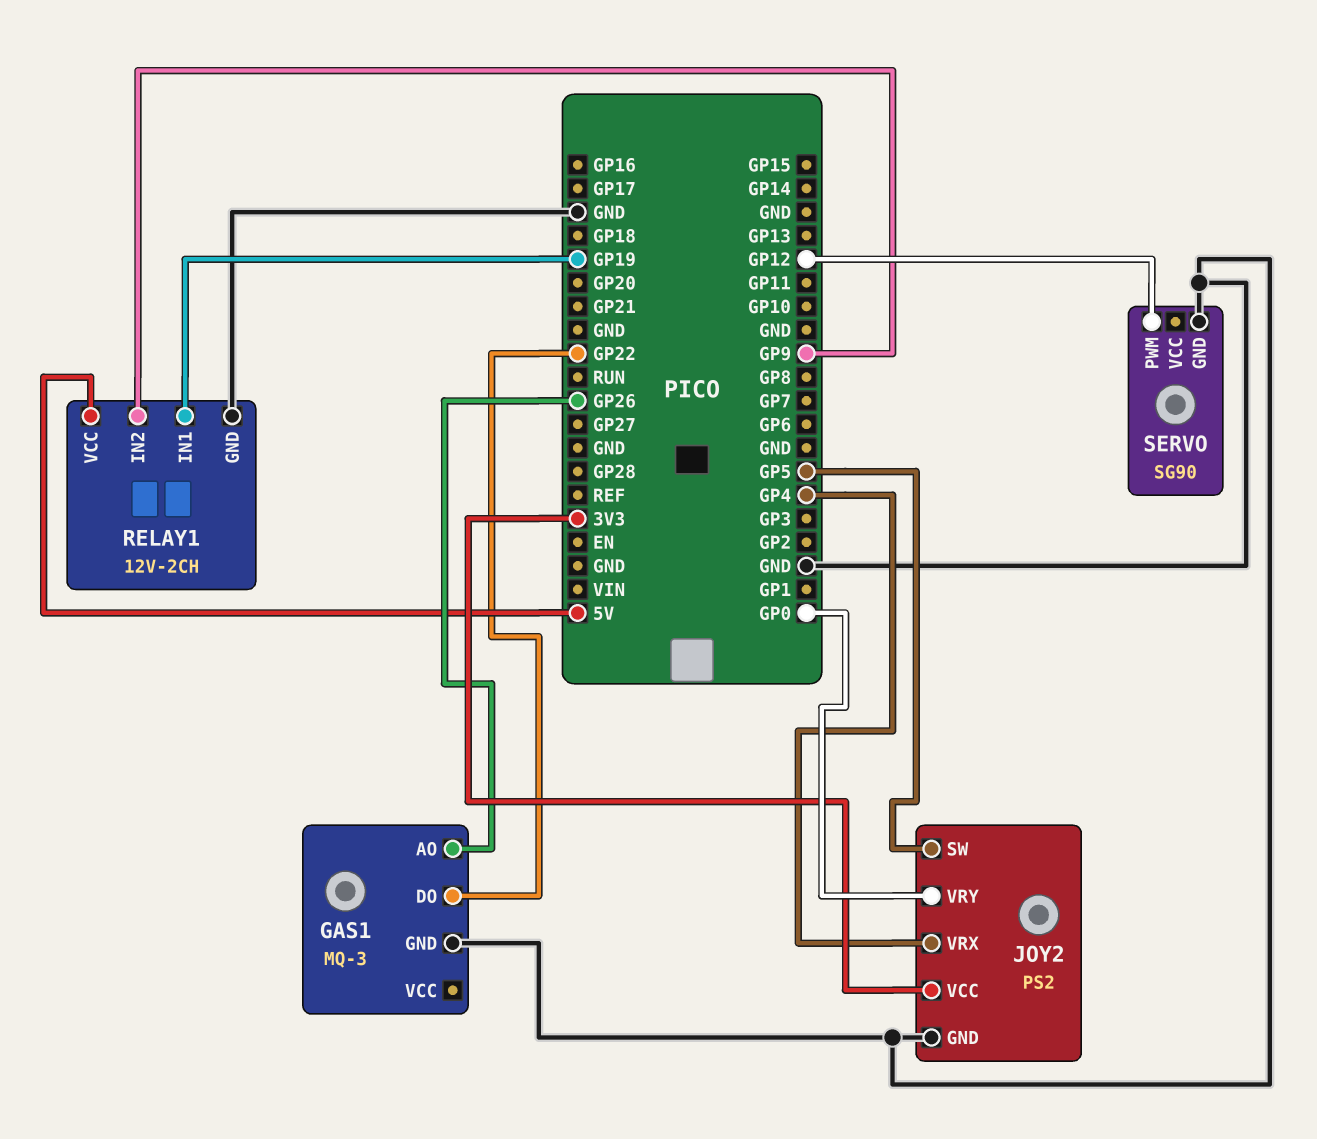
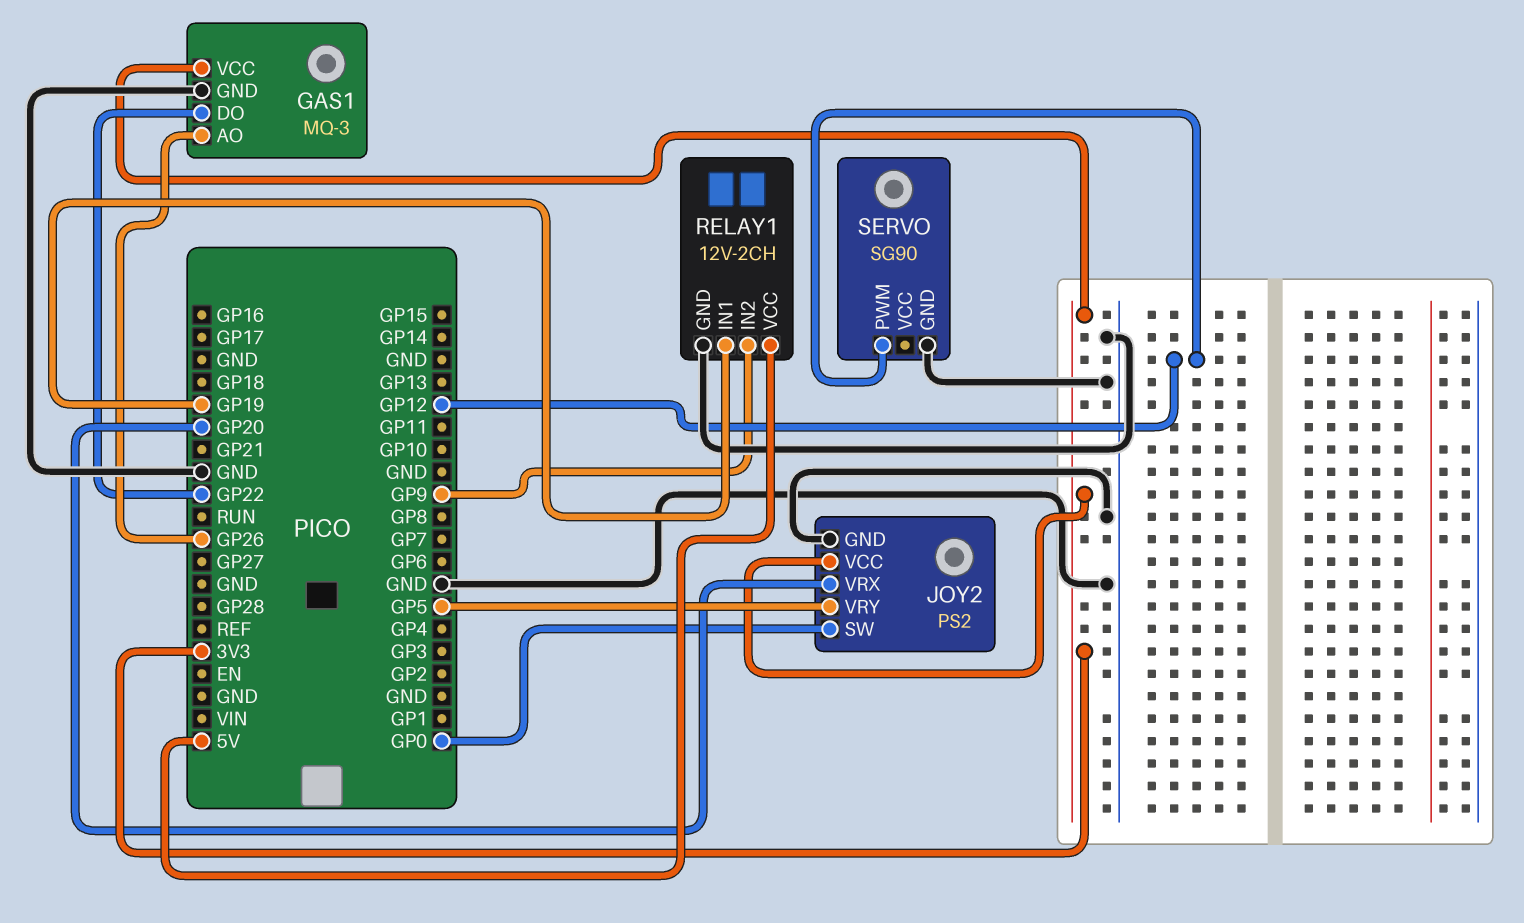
GAS1 pin VCC: none -> 3V3
JOY2 pin SW: GP5 -> GP0
JOY2 pin VRX: GP4 -> GP20
JOY2 pin VRY: GP0 -> GP5

